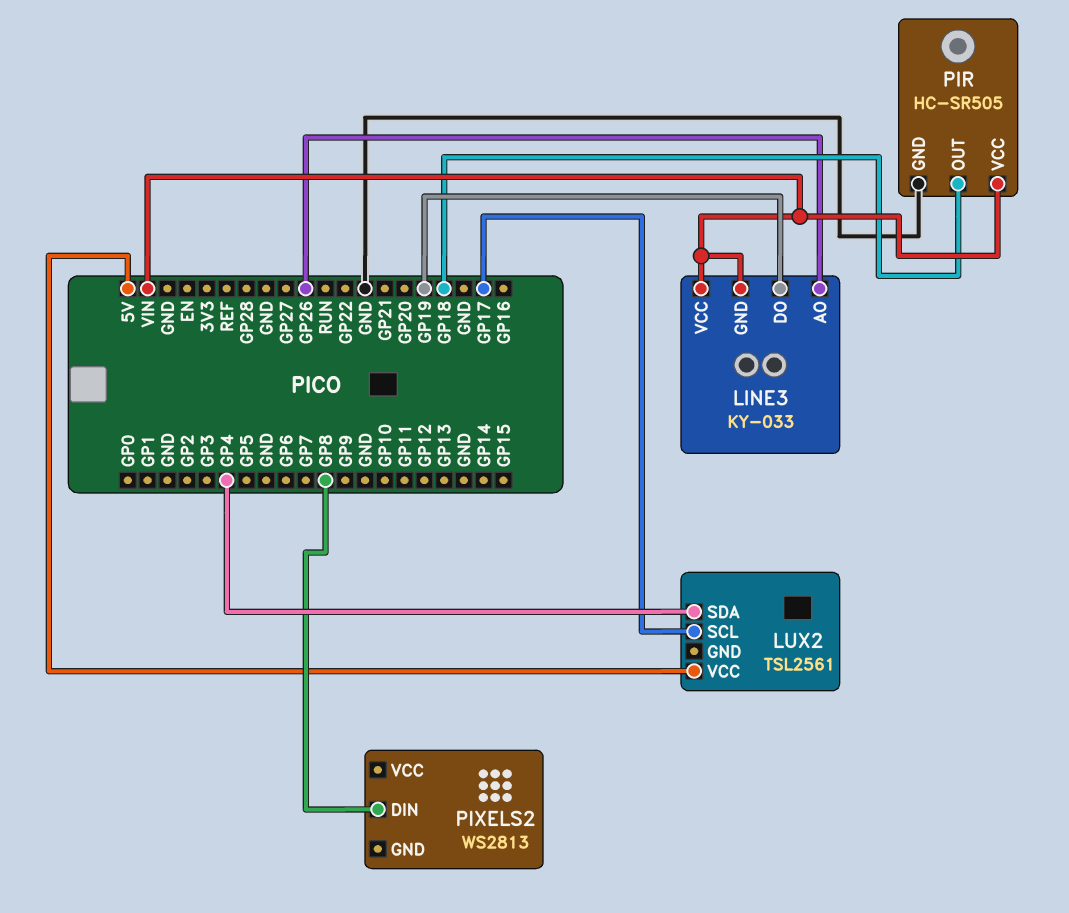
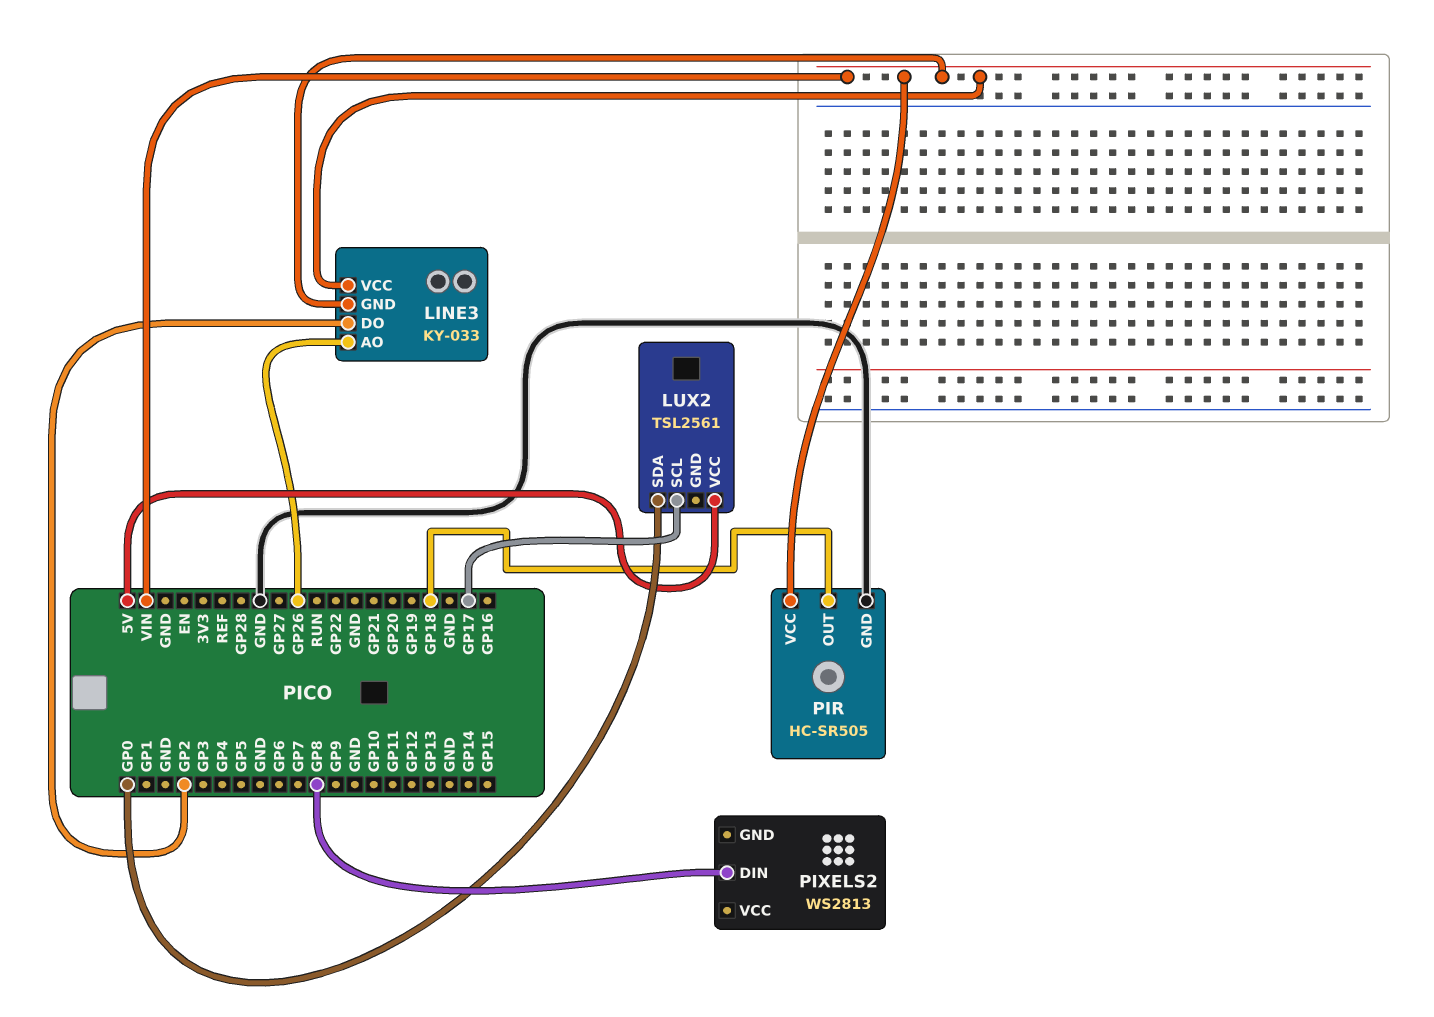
LINE3 pin DO: GP19 -> GP2
LUX2 pin SDA: GP4 -> GP0

